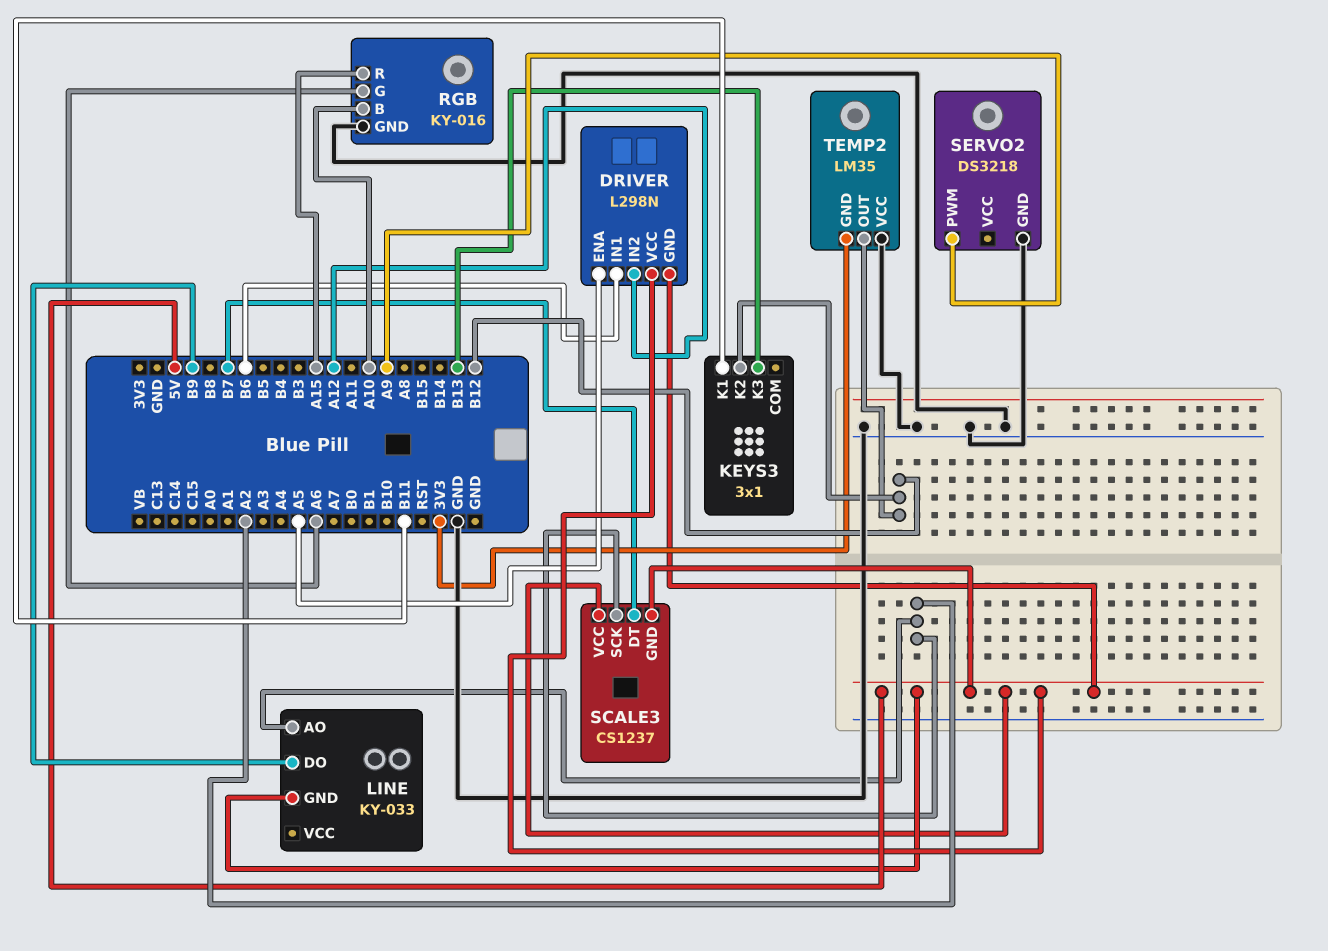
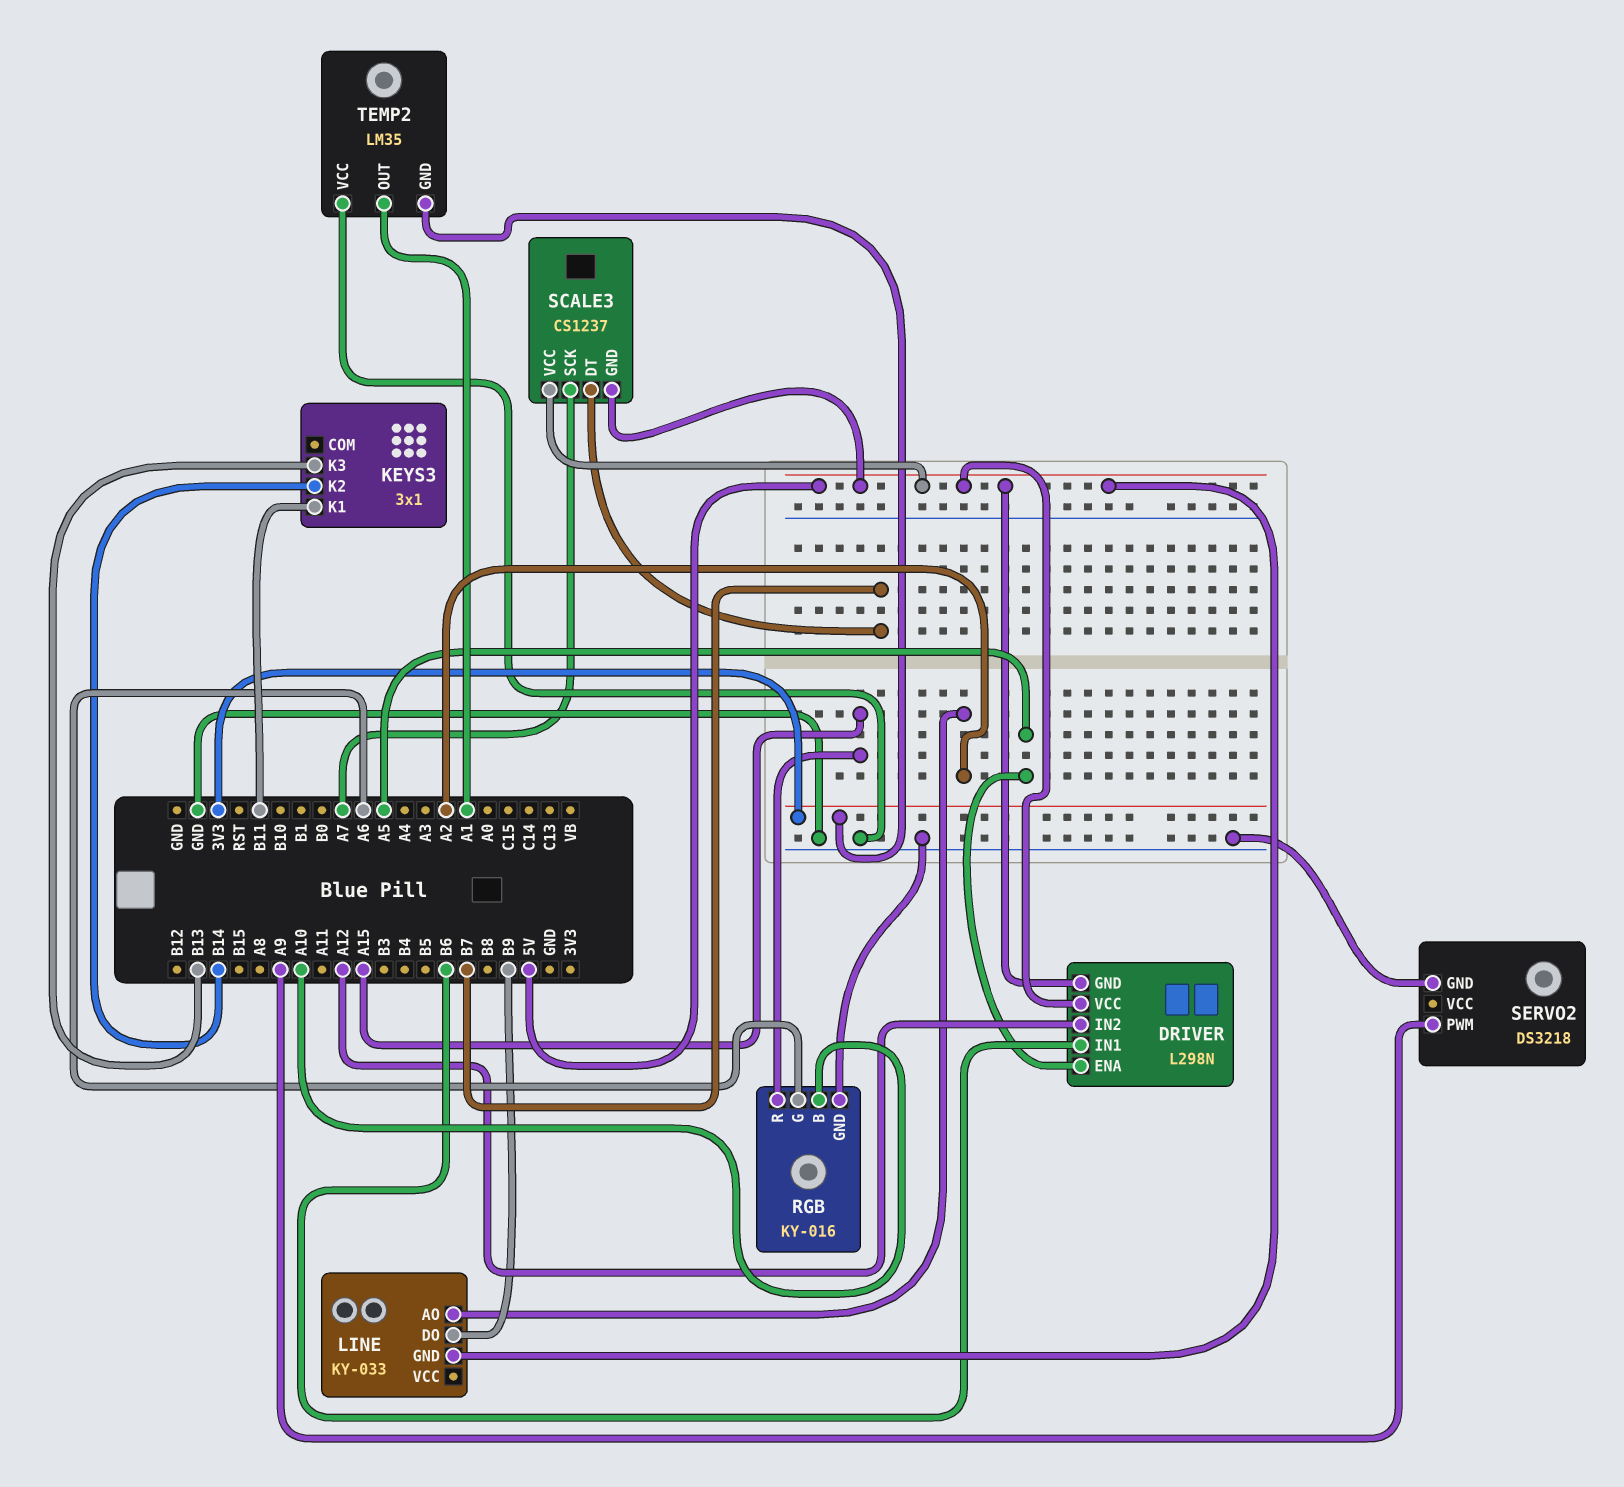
KEYS3 pin K2: B12 -> B14
SCALE3 pin SCK: A2 -> A7
TEMP2 pin OUT: B12 -> A1

